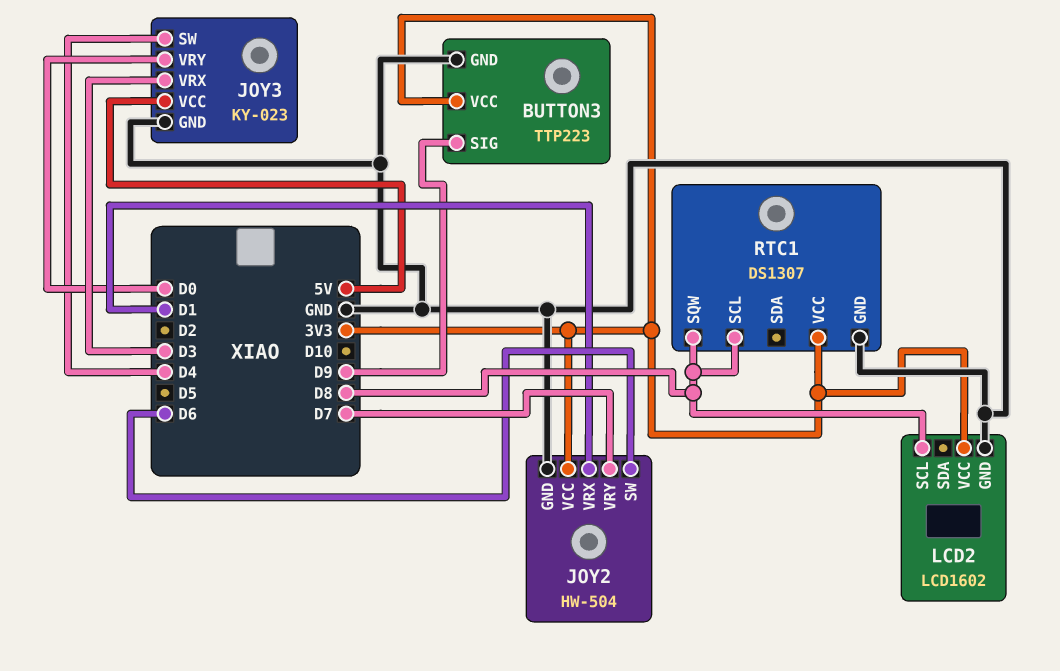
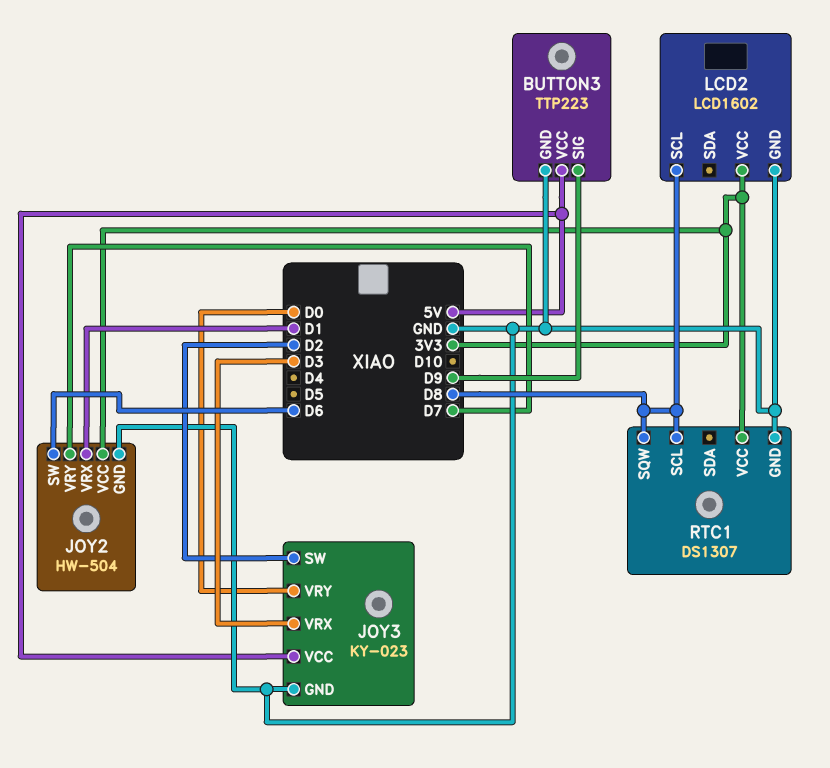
BUTTON3 pin VCC: 3V3 -> 5V
JOY3 pin SW: D4 -> D2

